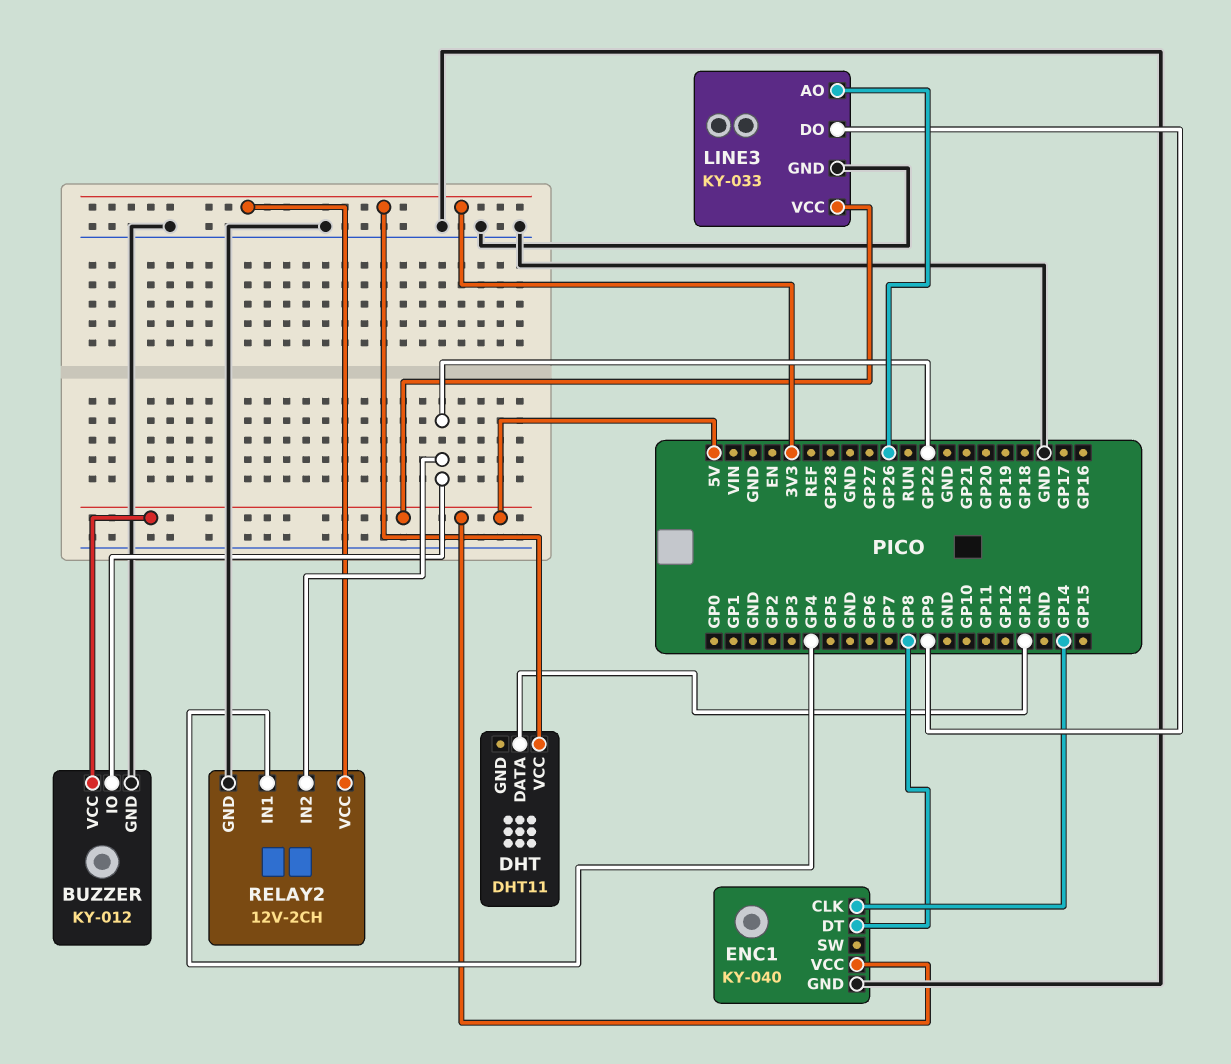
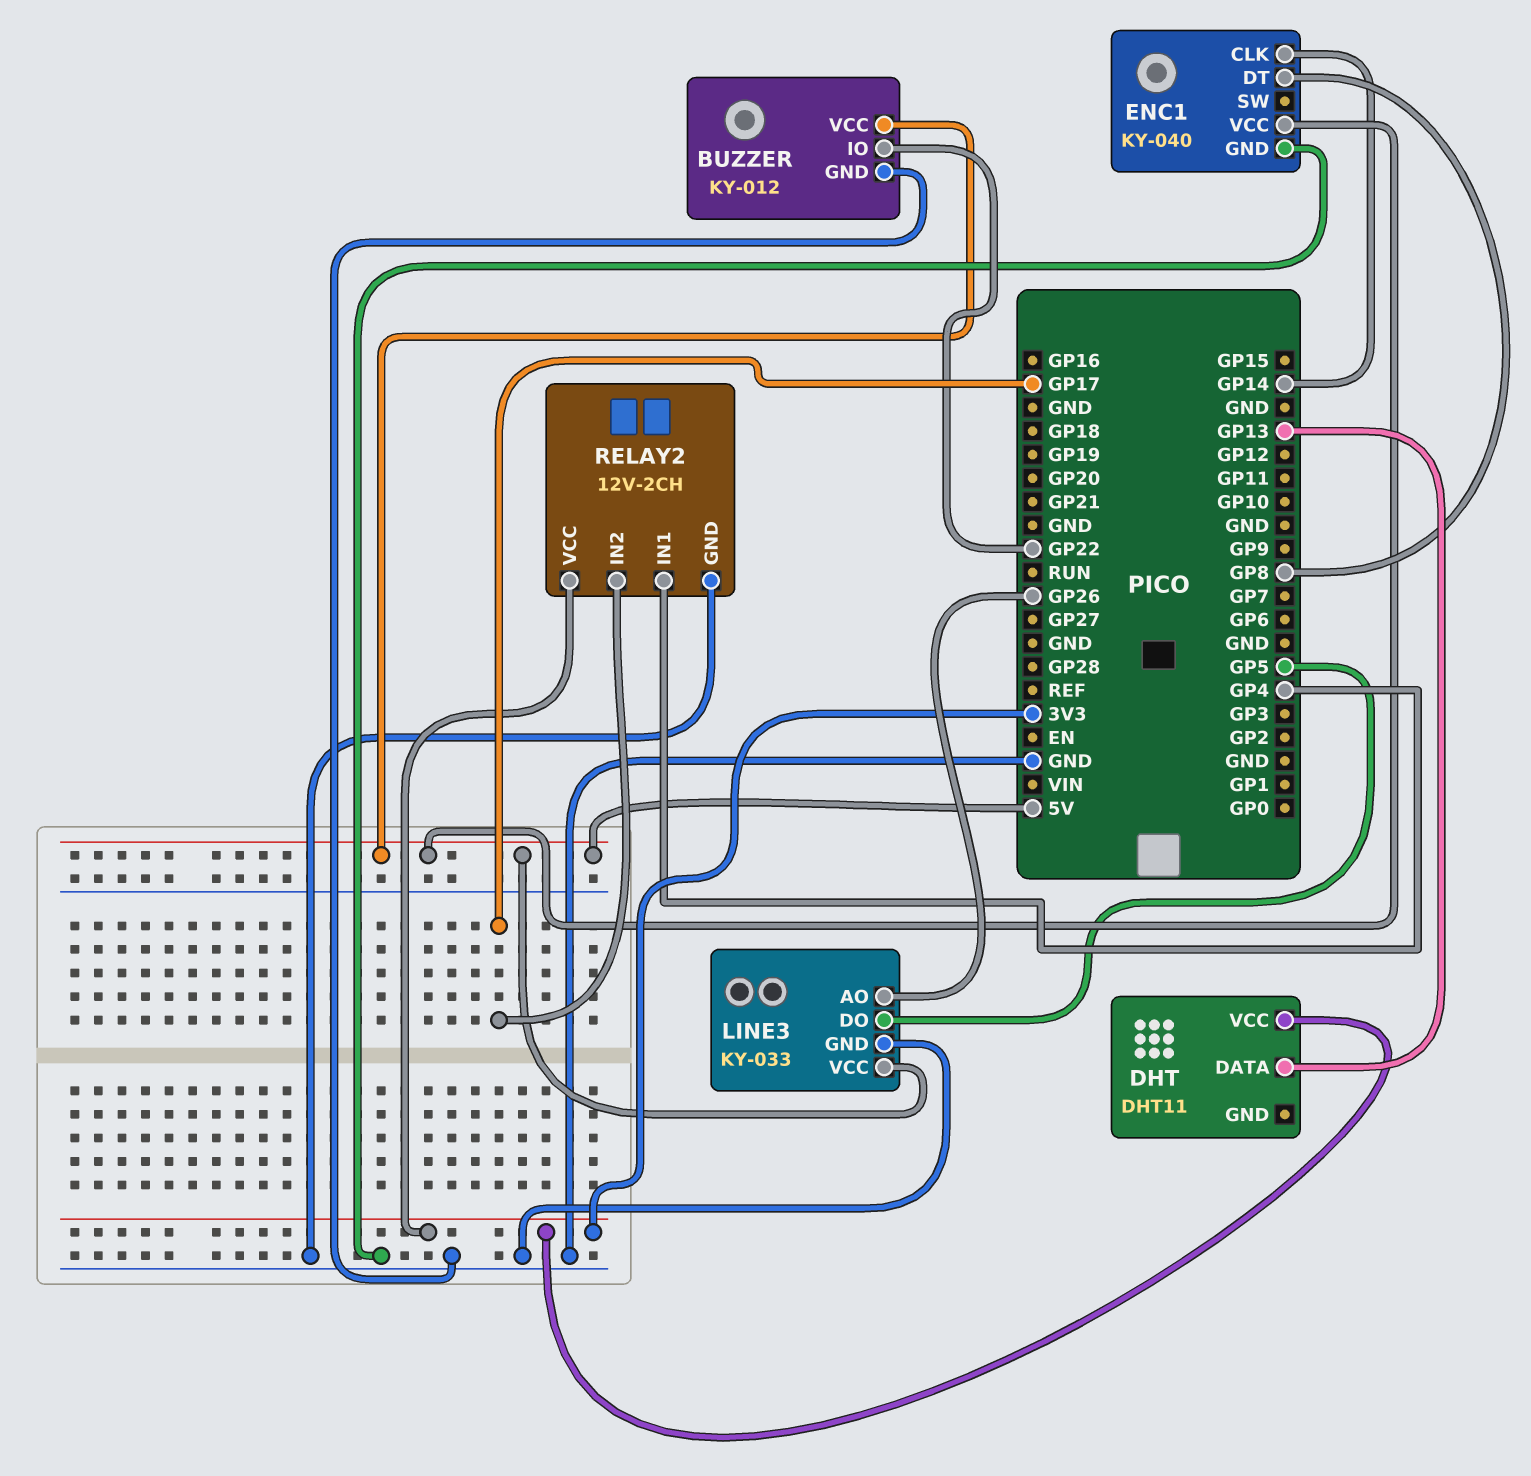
LINE3 pin DO: GP9 -> GP5
RELAY2 pin IN2: GP22 -> GP17

